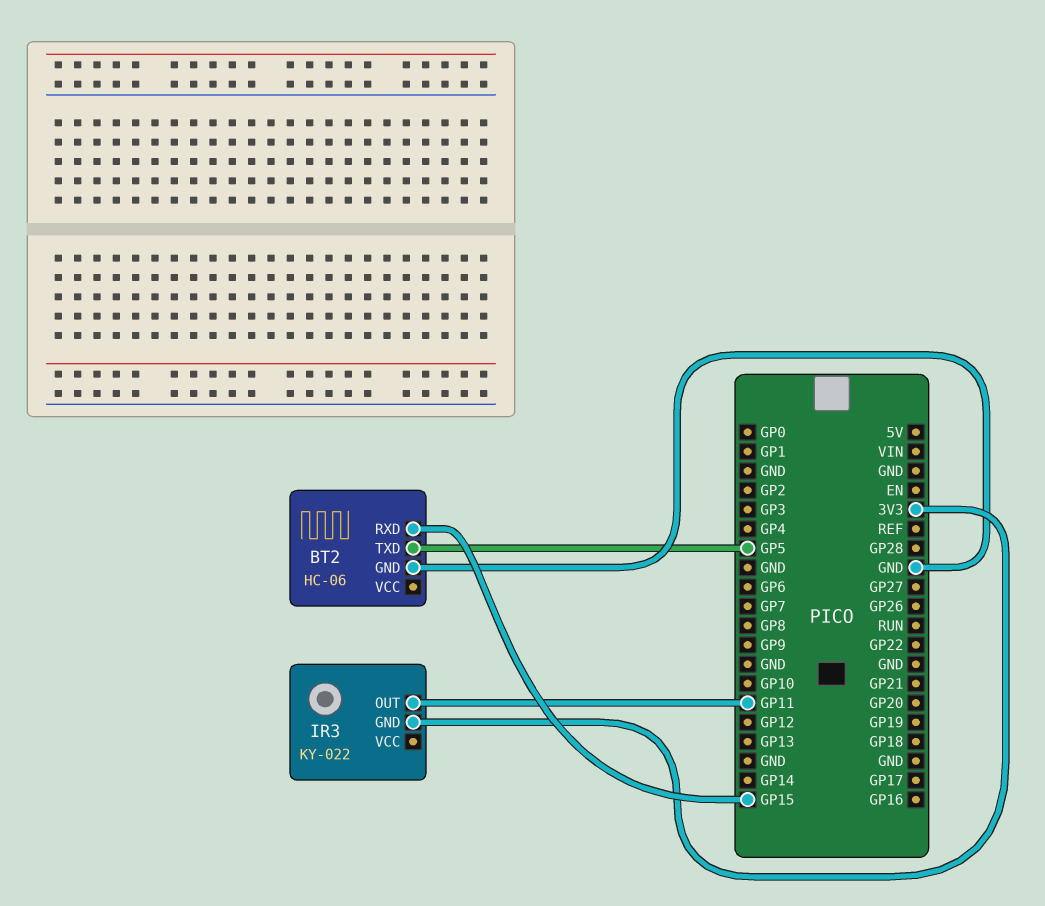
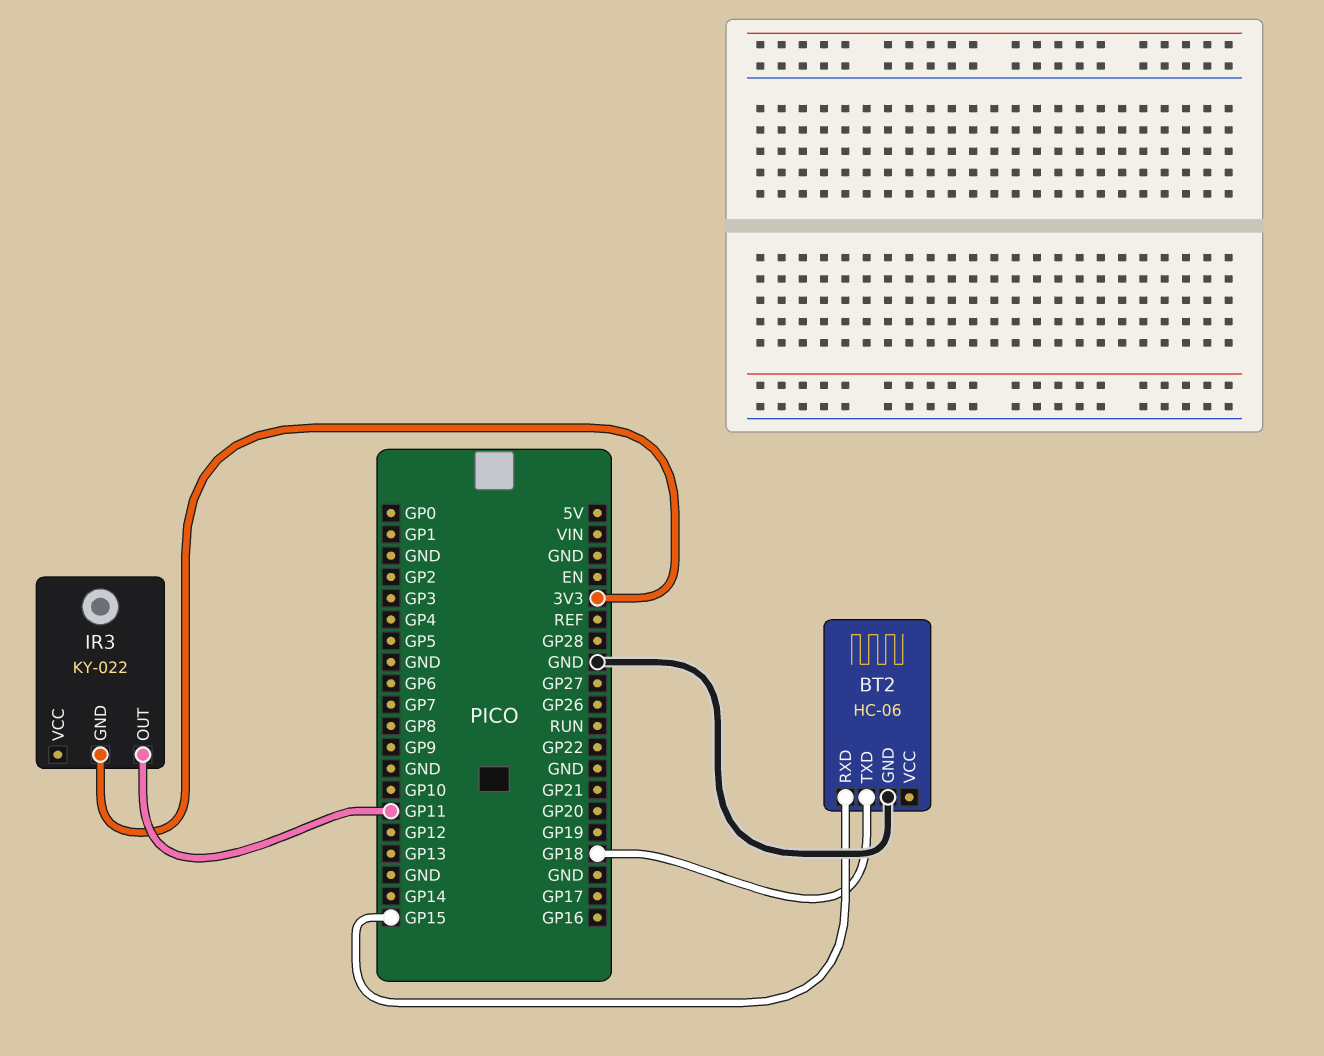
BT2 pin TXD: GP5 -> GP18

